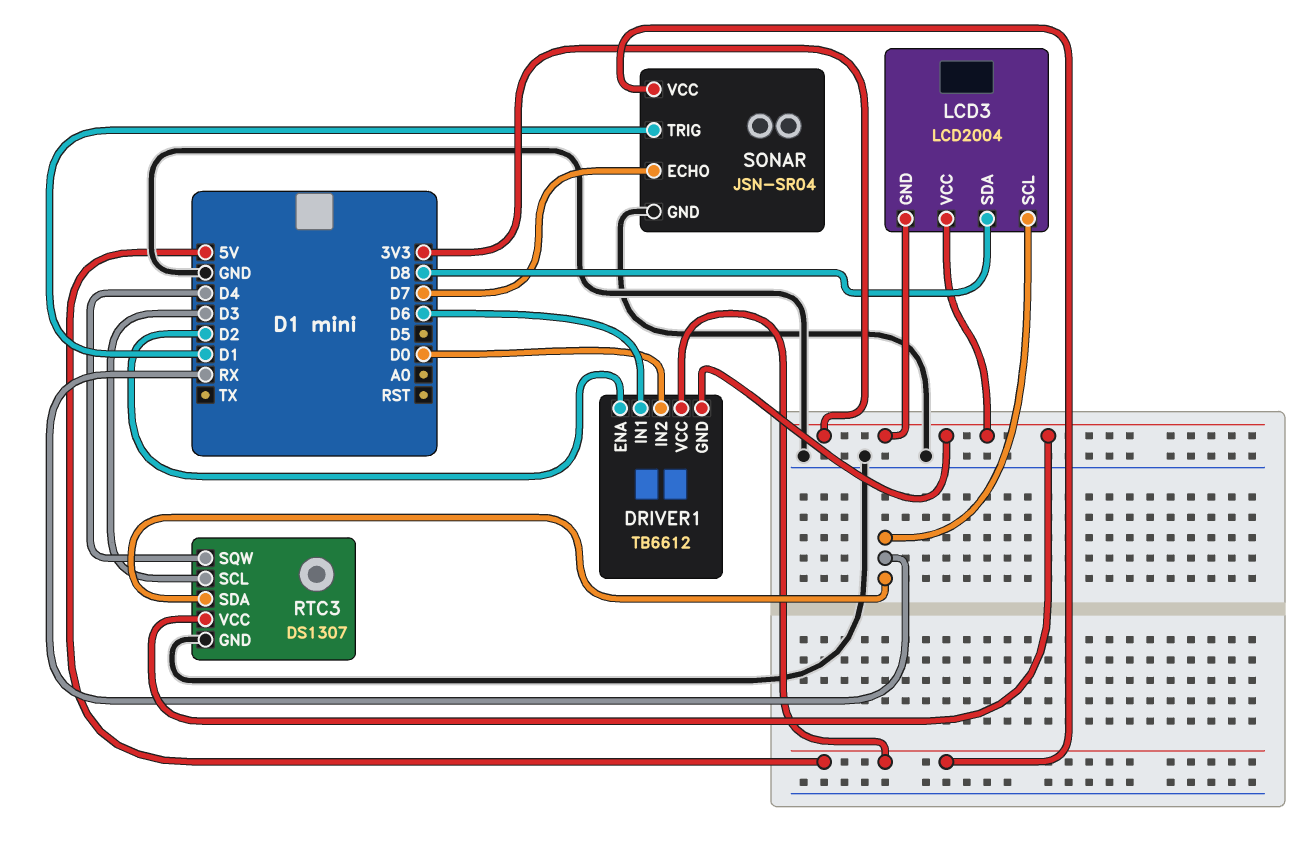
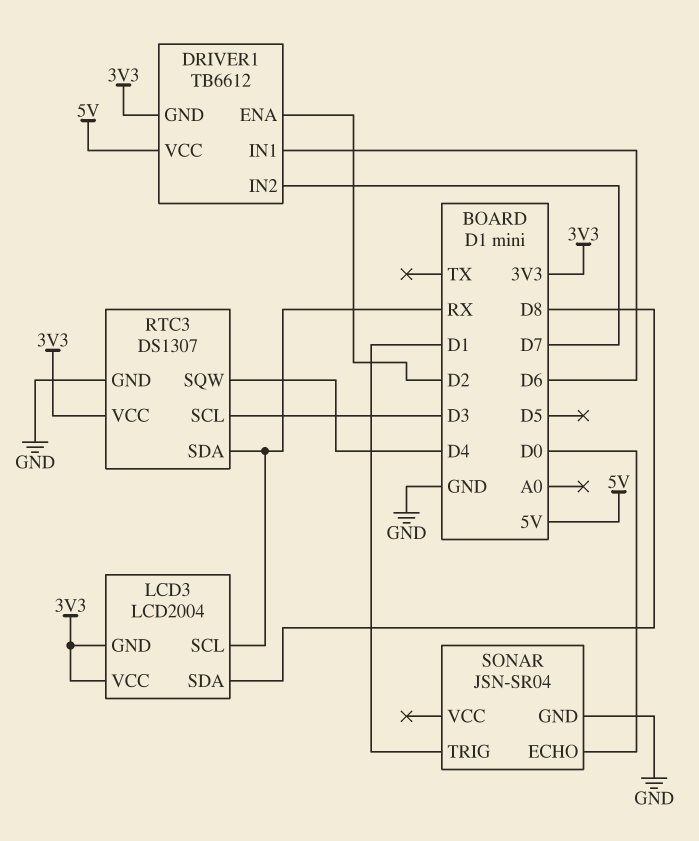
DRIVER1 pin IN2: D0 -> D7
SONAR pin ECHO: D7 -> D0
SONAR pin VCC: 5V -> none

